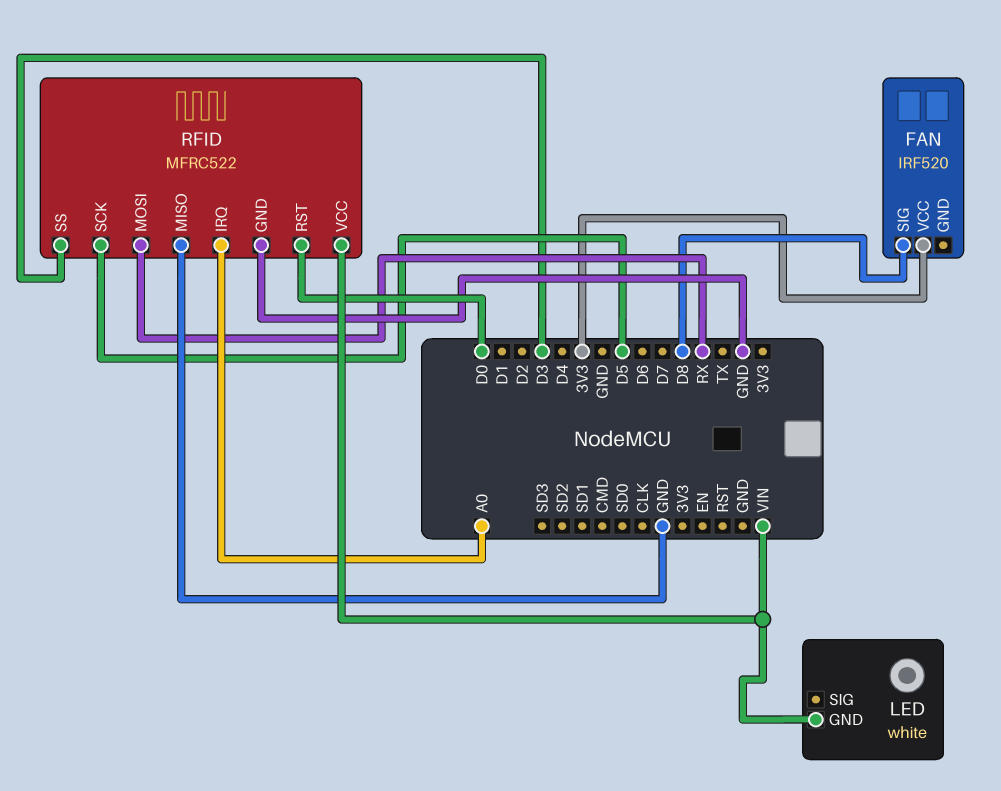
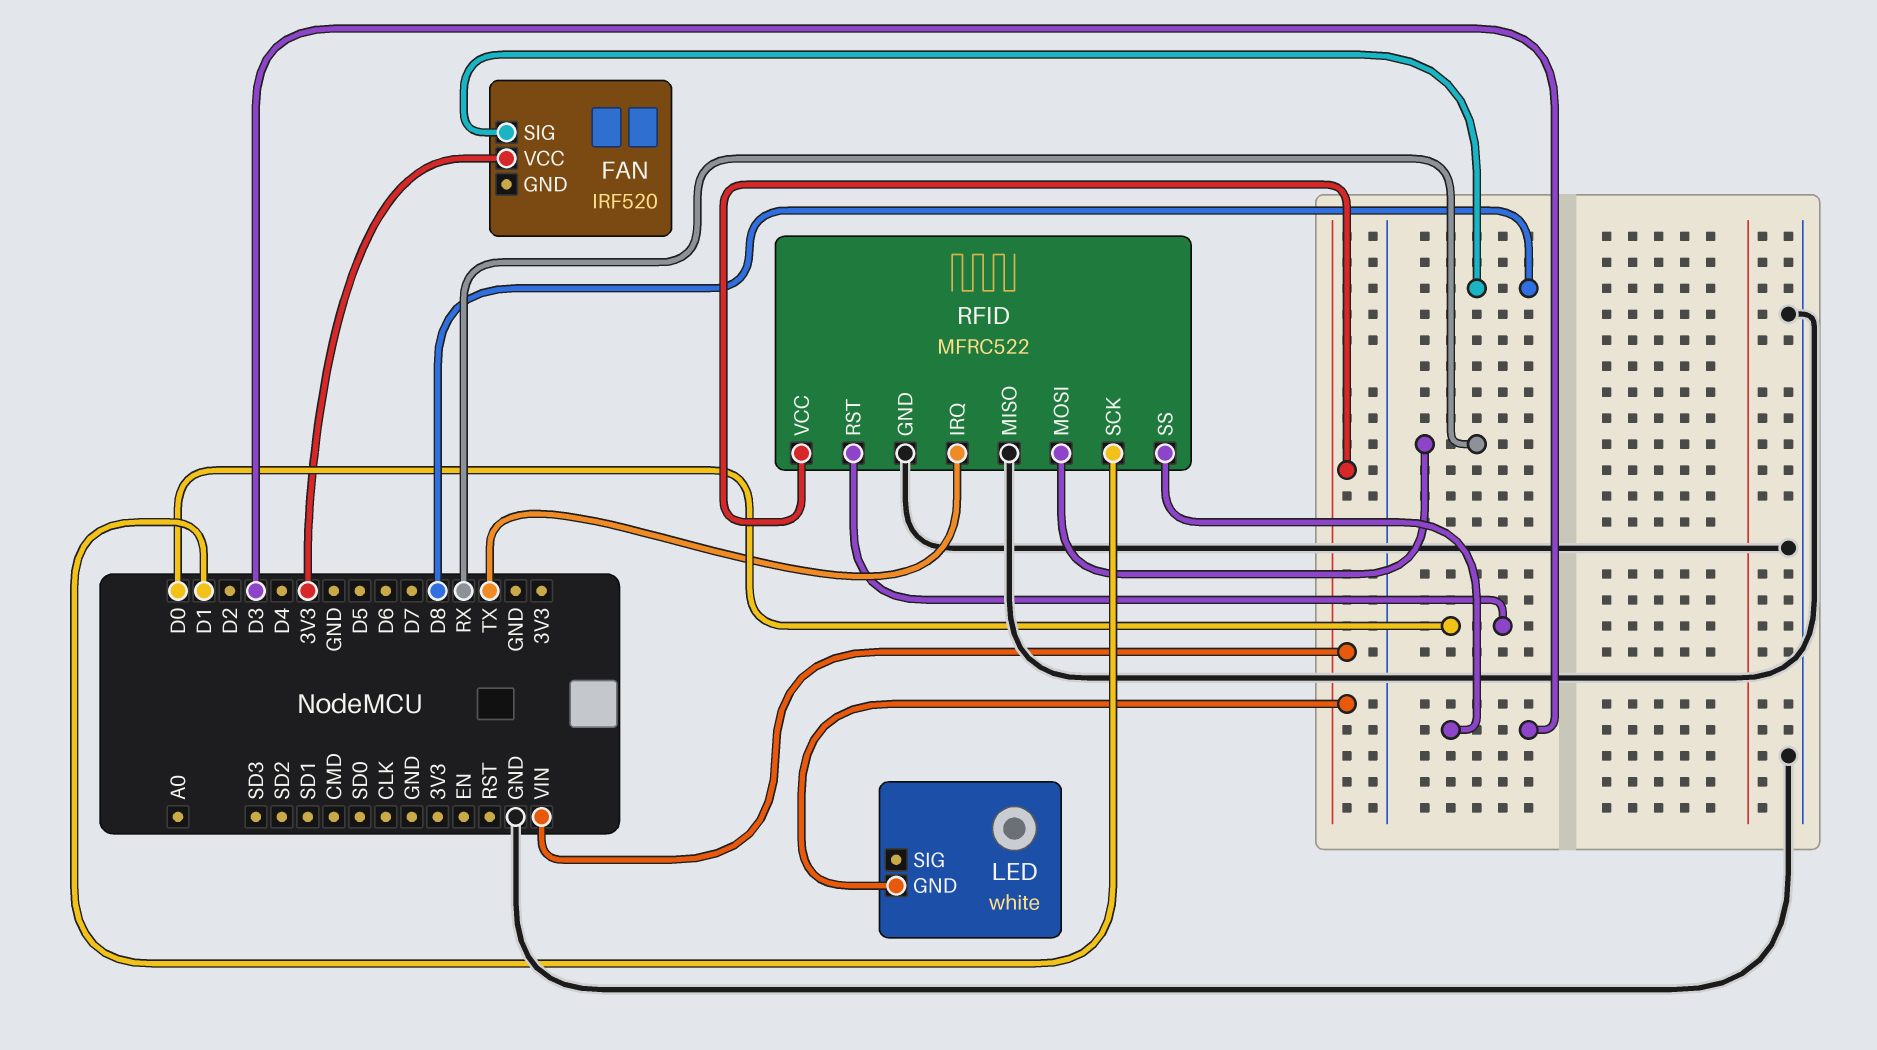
RFID pin IRQ: A0 -> TX
RFID pin SCK: D5 -> D1

